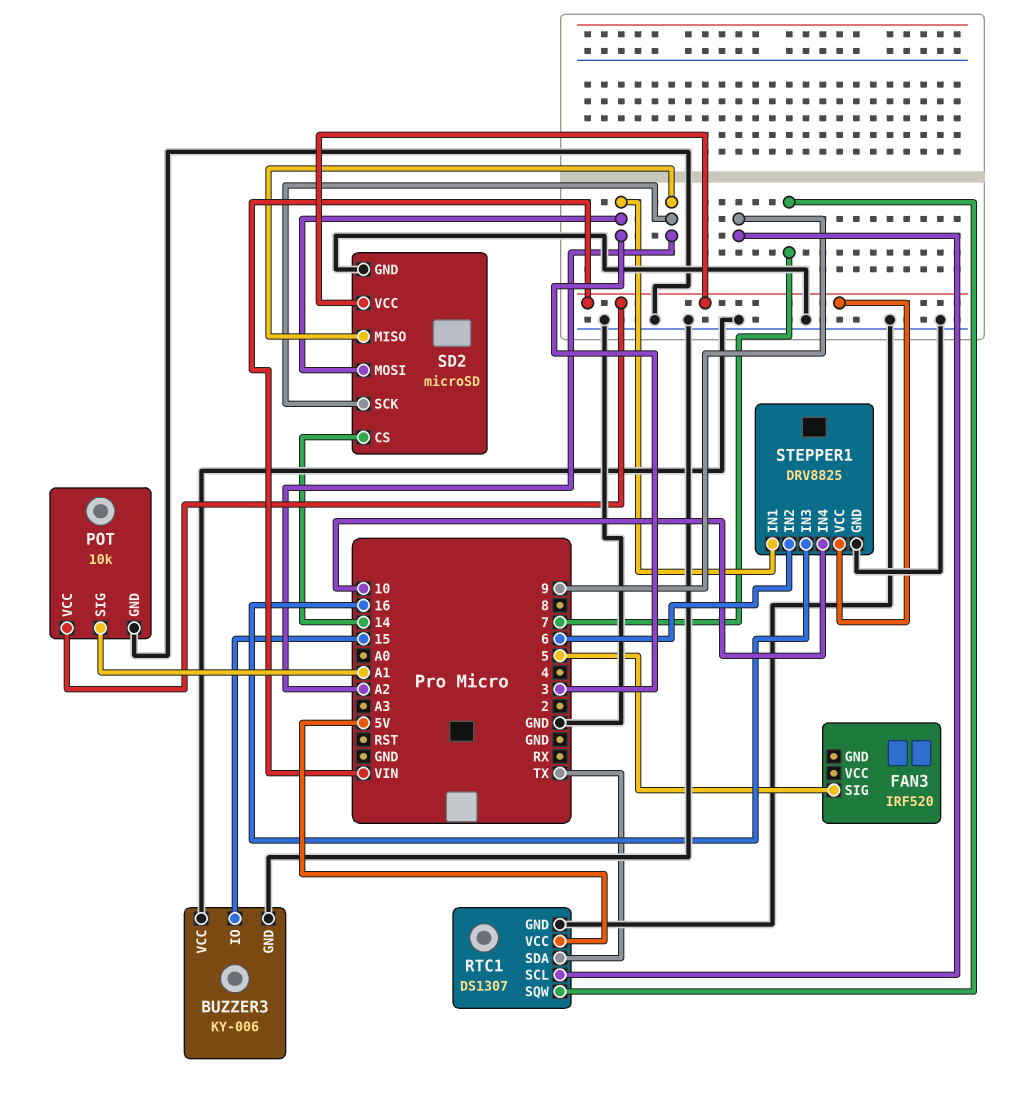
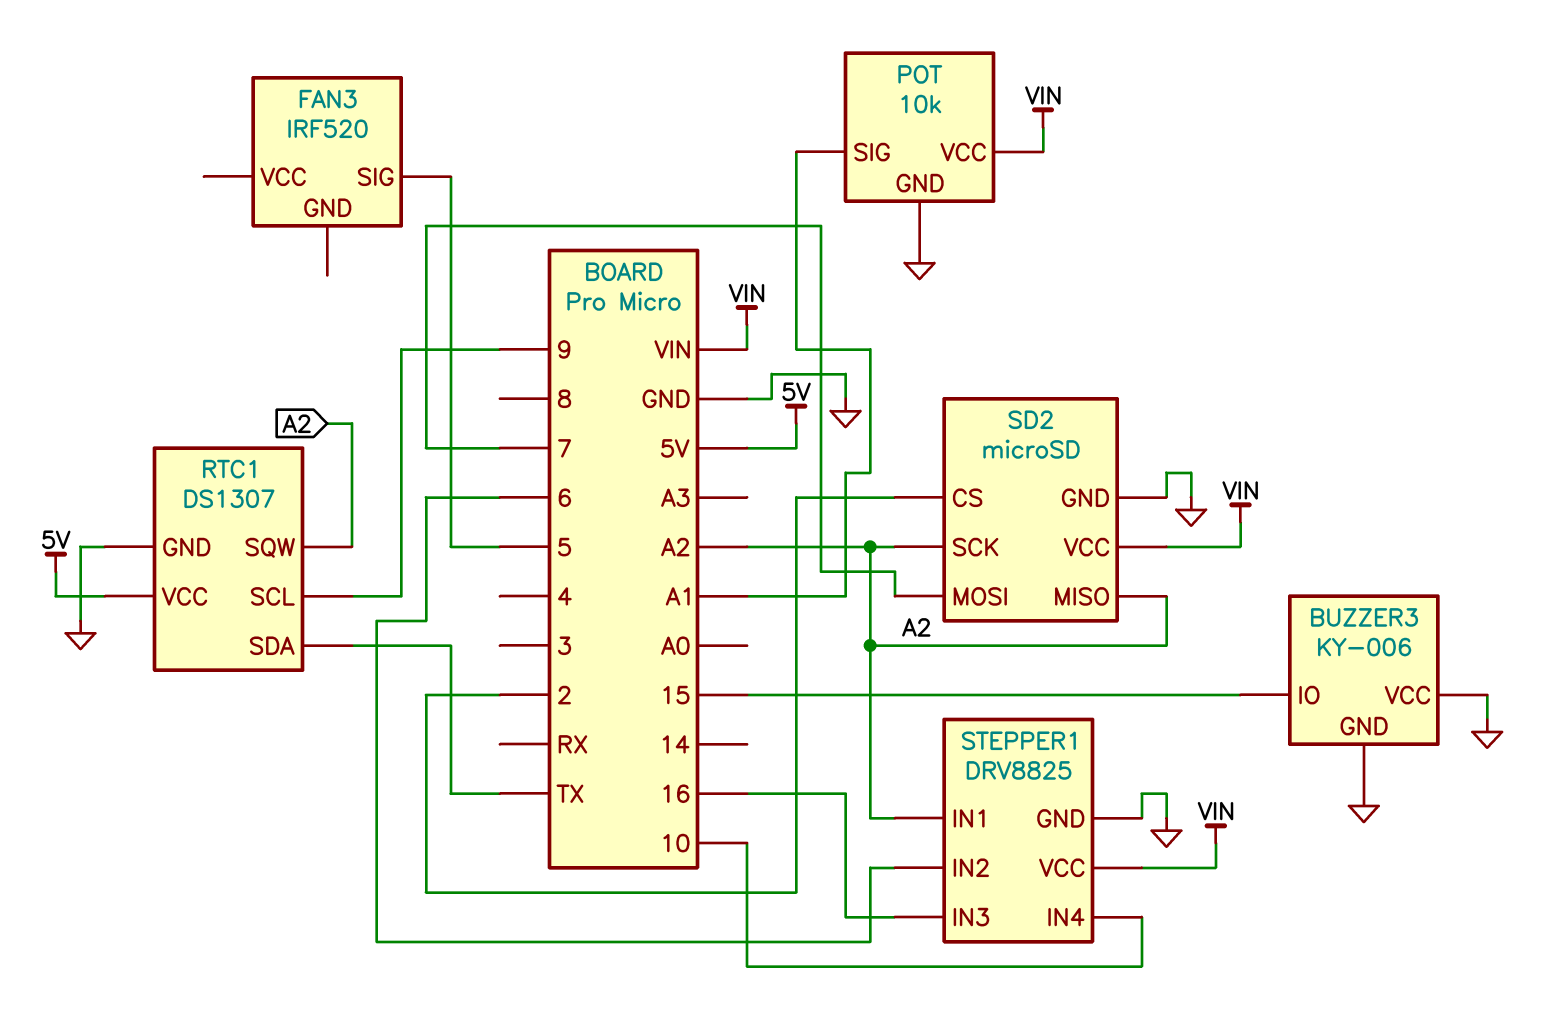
RTC1 pin SQW: 7 -> A2
SD2 pin CS: 14 -> 2
SD2 pin MOSI: 3 -> 7
STEPPER1 pin IN1: 3 -> A2

